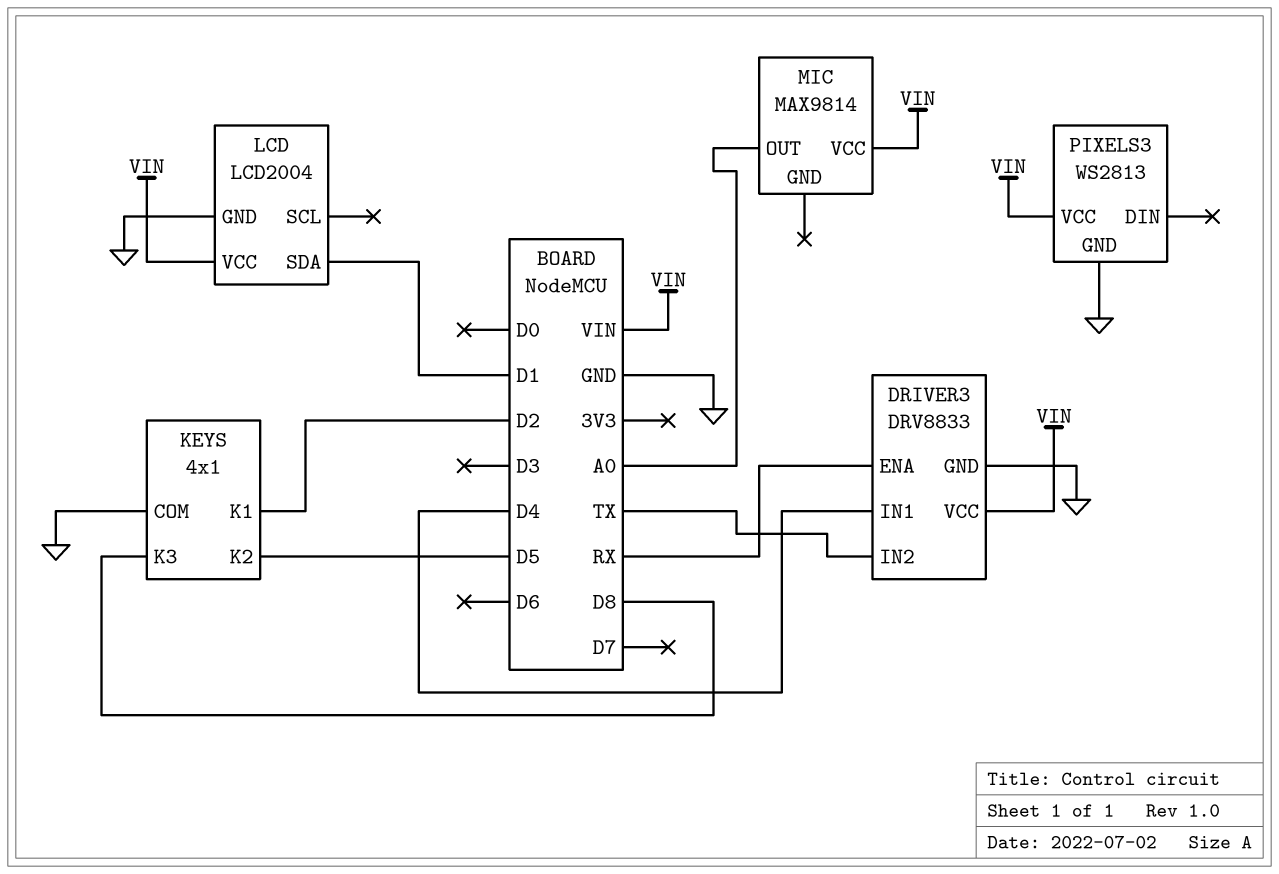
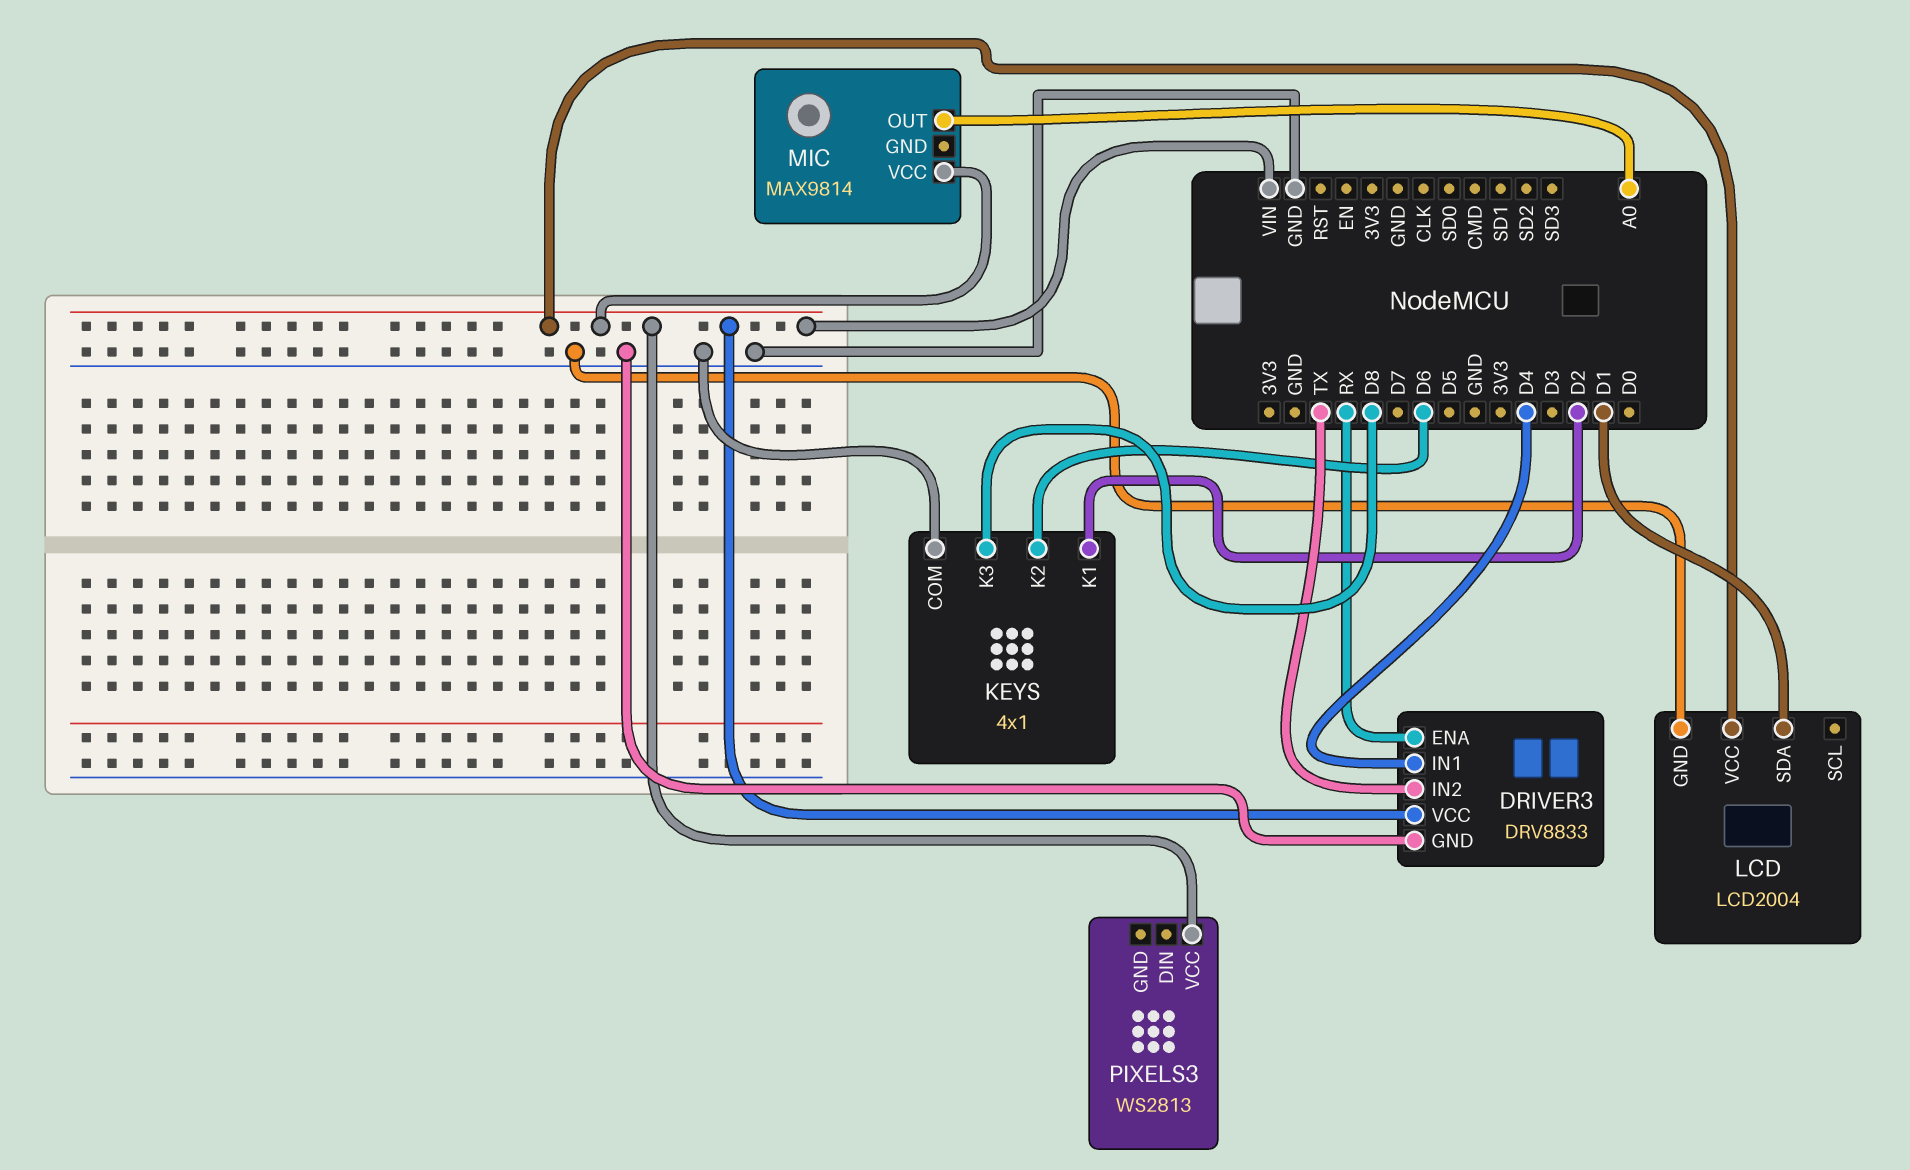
KEYS pin K2: D5 -> D6
PIXELS3 pin GND: GND -> none

